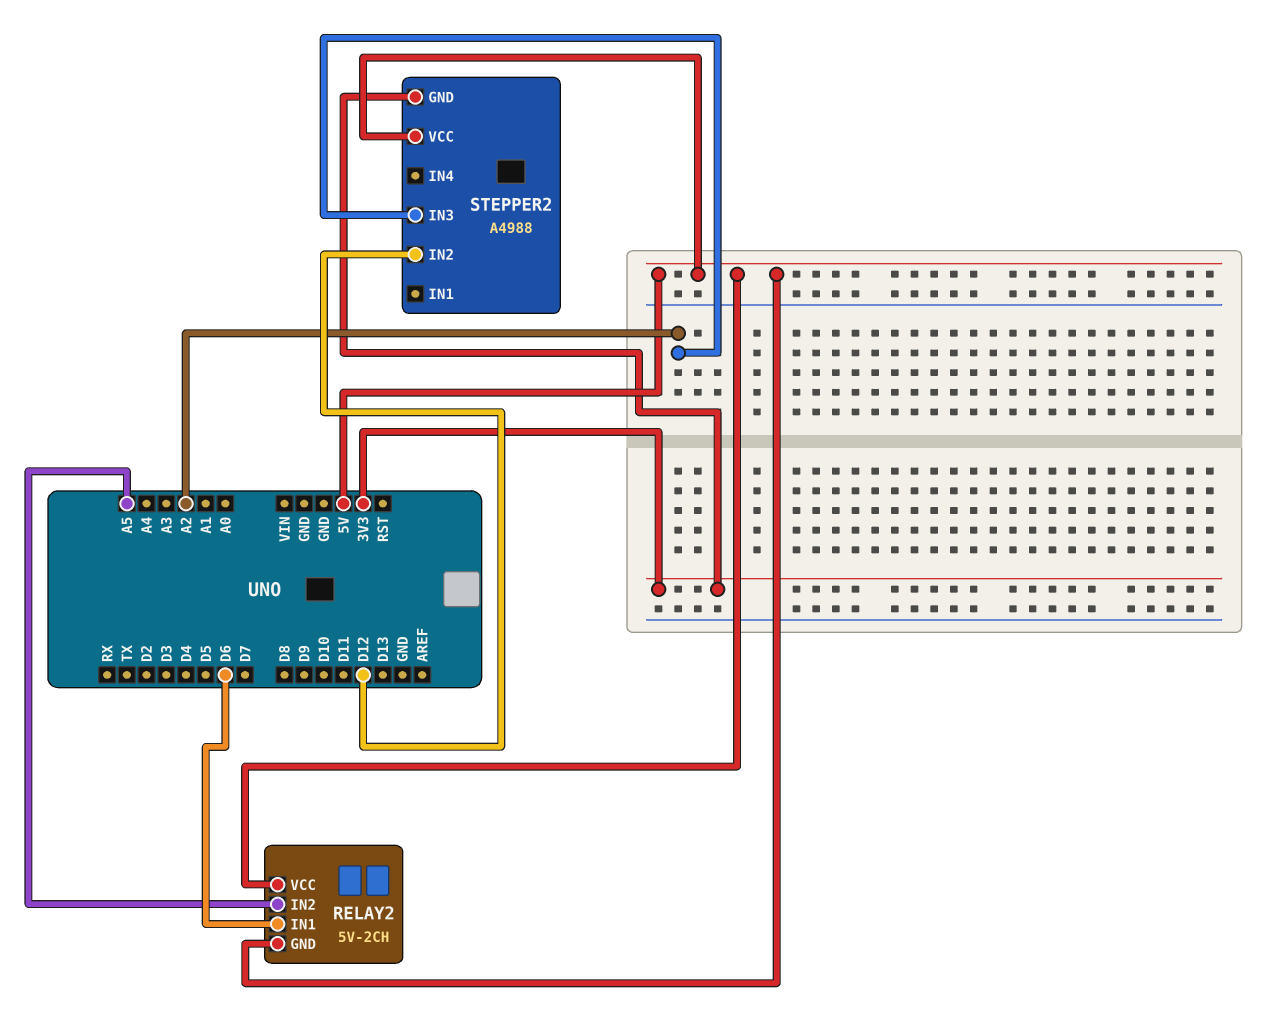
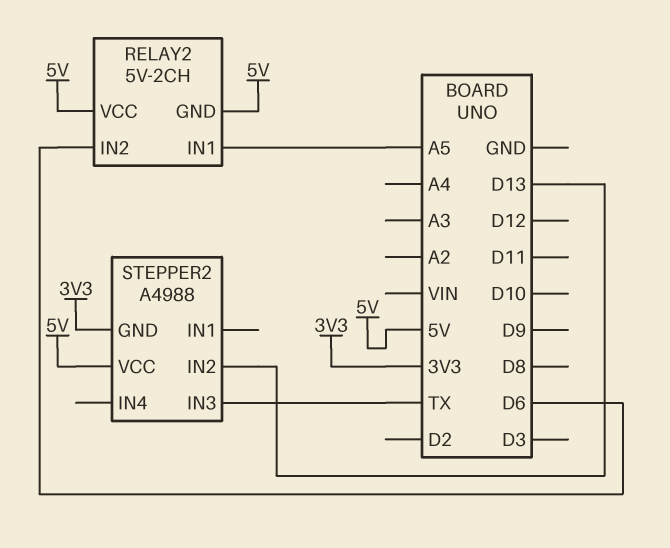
RELAY2 pin IN1: D6 -> A5
RELAY2 pin IN2: A5 -> D6
STEPPER2 pin IN2: D12 -> D13
STEPPER2 pin IN3: A2 -> TX

